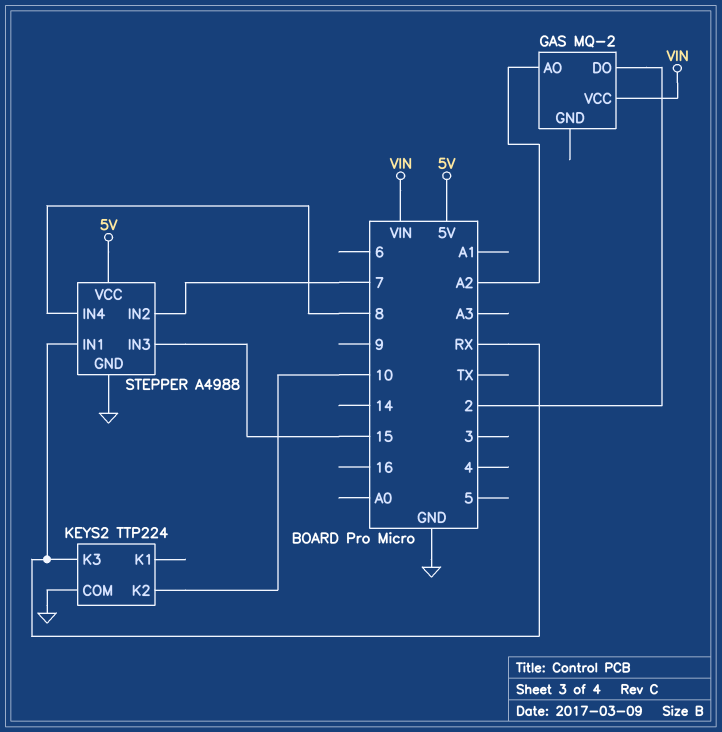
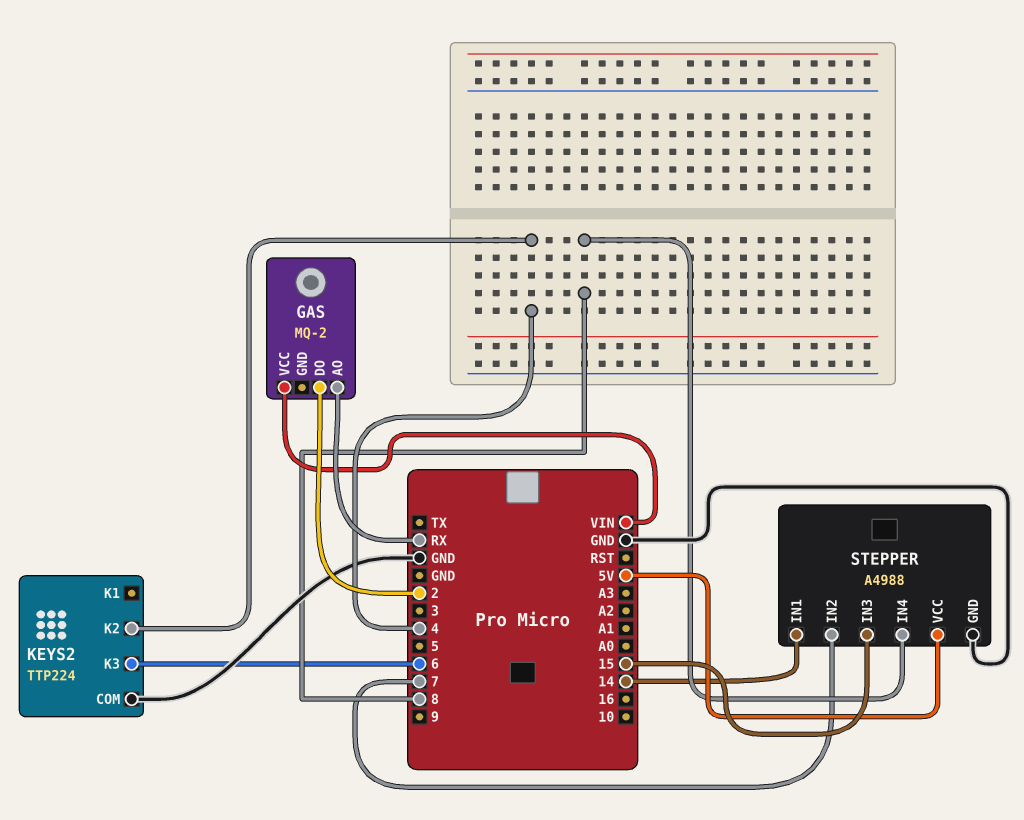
GAS pin AO: A2 -> RX
KEYS2 pin K2: 10 -> 4
KEYS2 pin K3: RX -> 6
STEPPER pin IN1: RX -> 14

